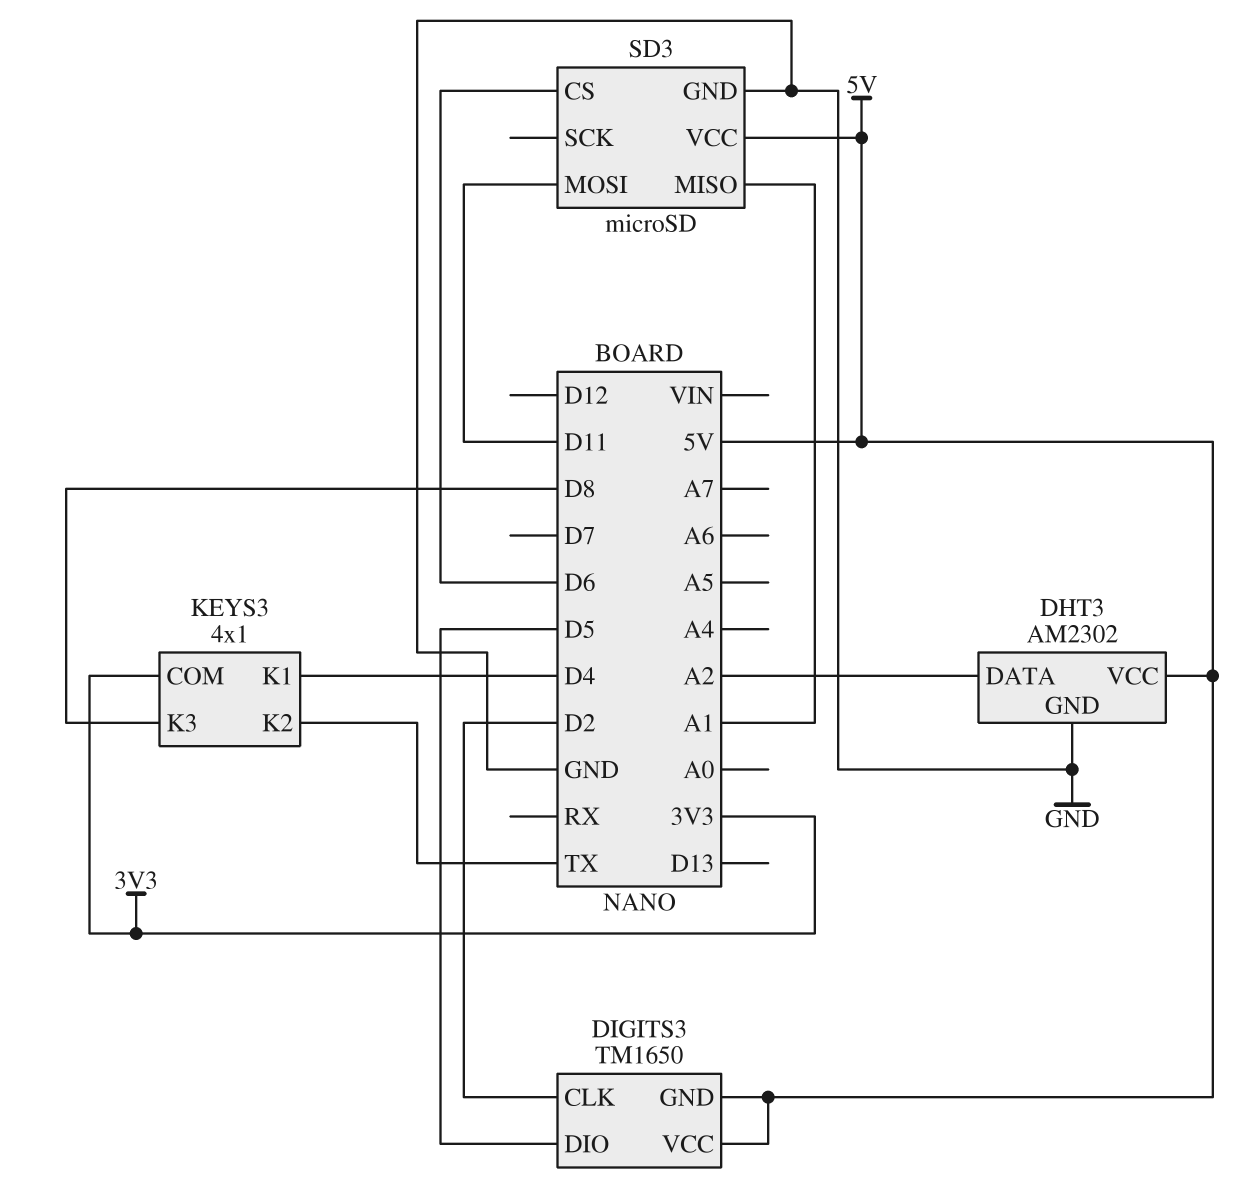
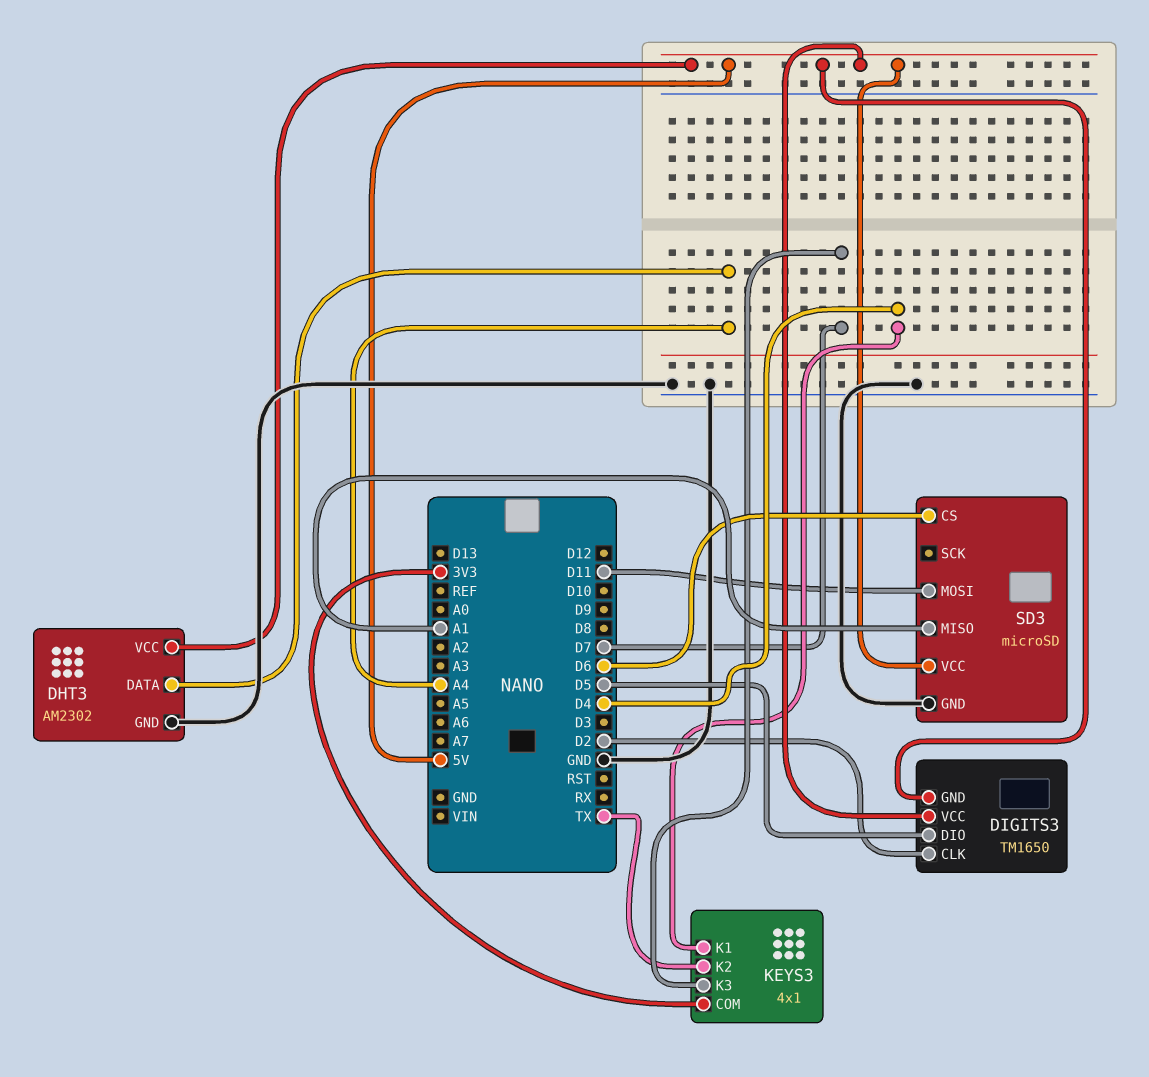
DHT3 pin DATA: A2 -> A4
KEYS3 pin K3: D8 -> D7

